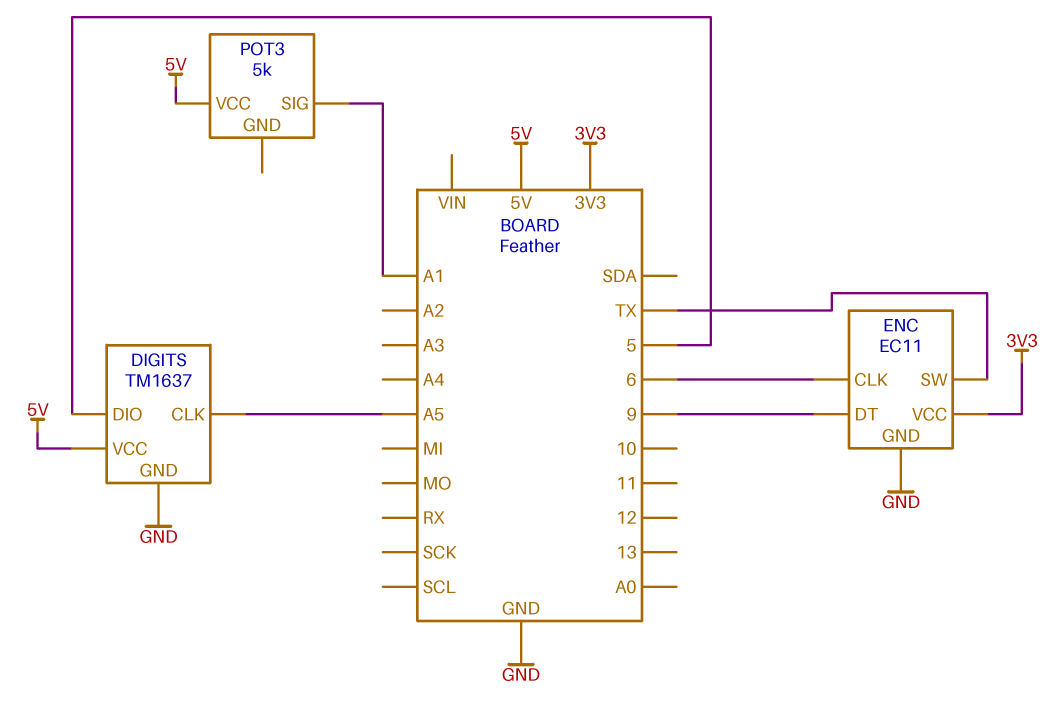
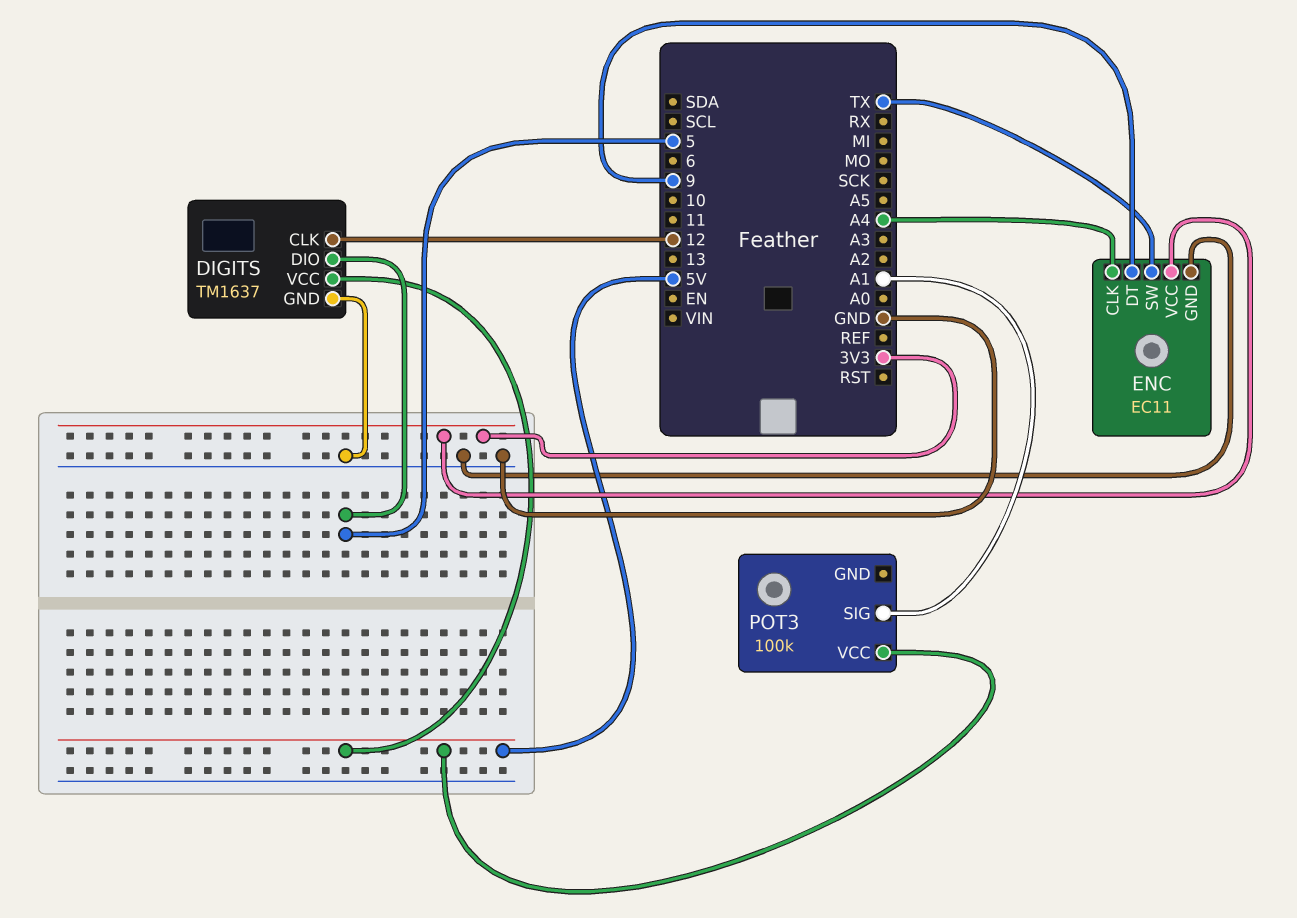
DIGITS pin CLK: A5 -> 12
ENC pin CLK: 6 -> A4
POT3: 5k -> 100k

